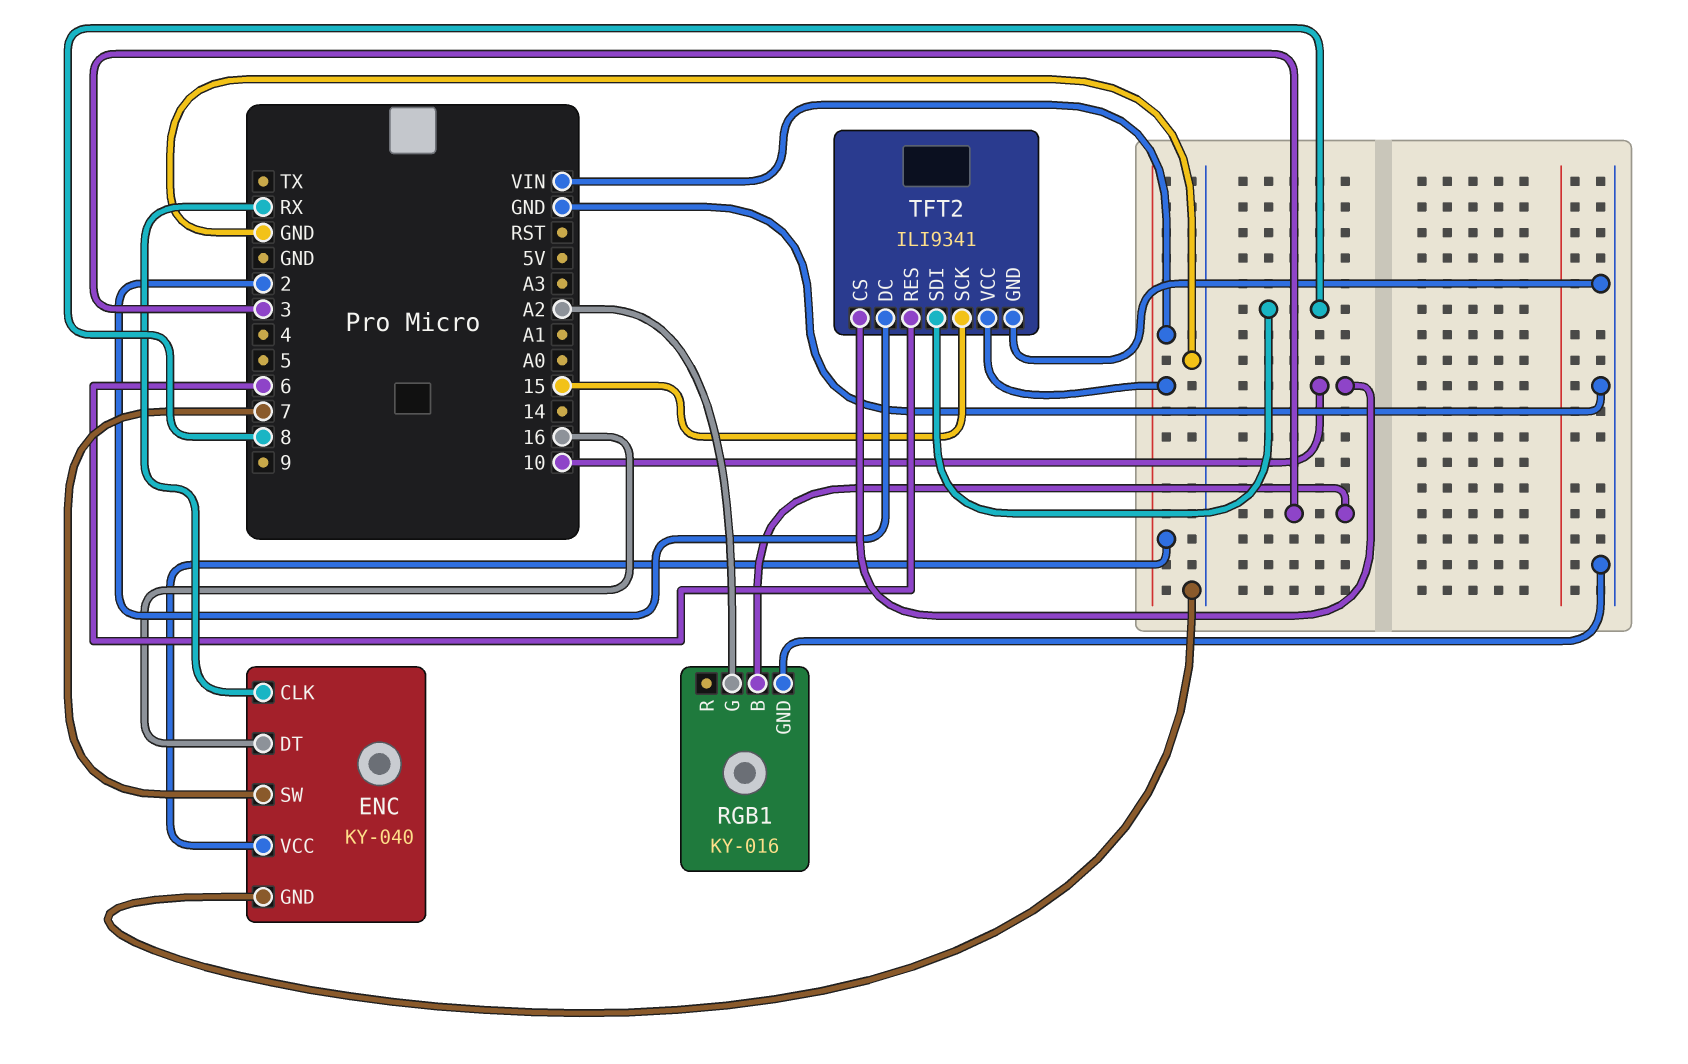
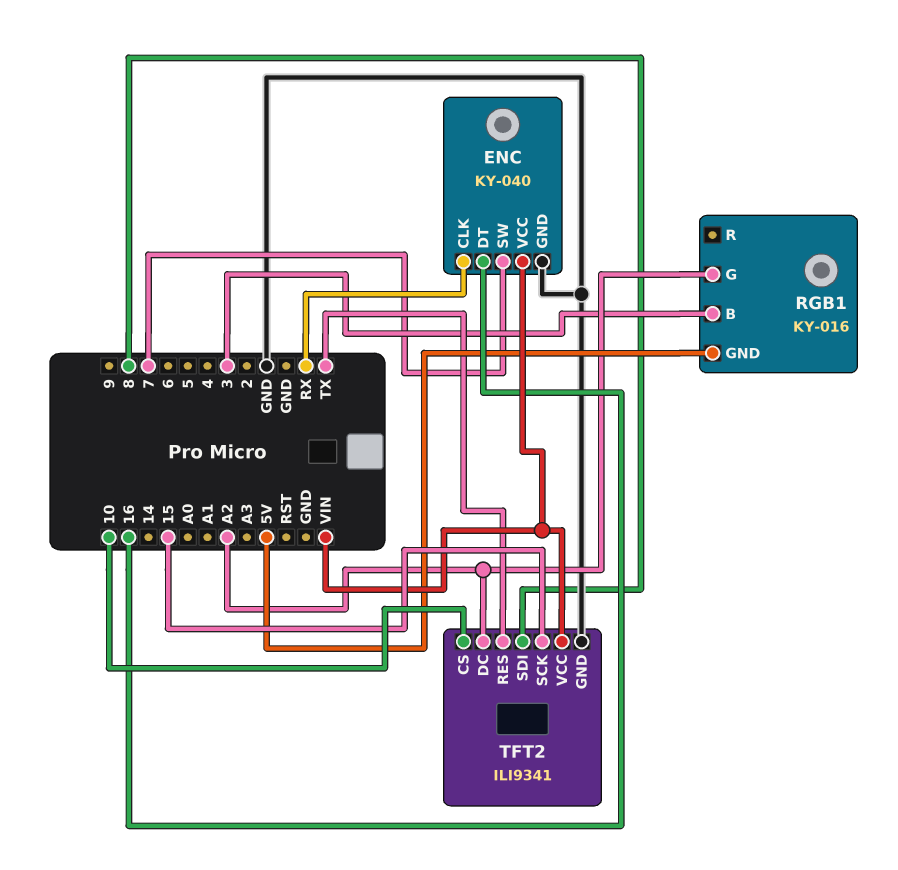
RGB1 pin GND: GND -> 5V
TFT2 pin DC: 2 -> A2
TFT2 pin RES: 6 -> TX

